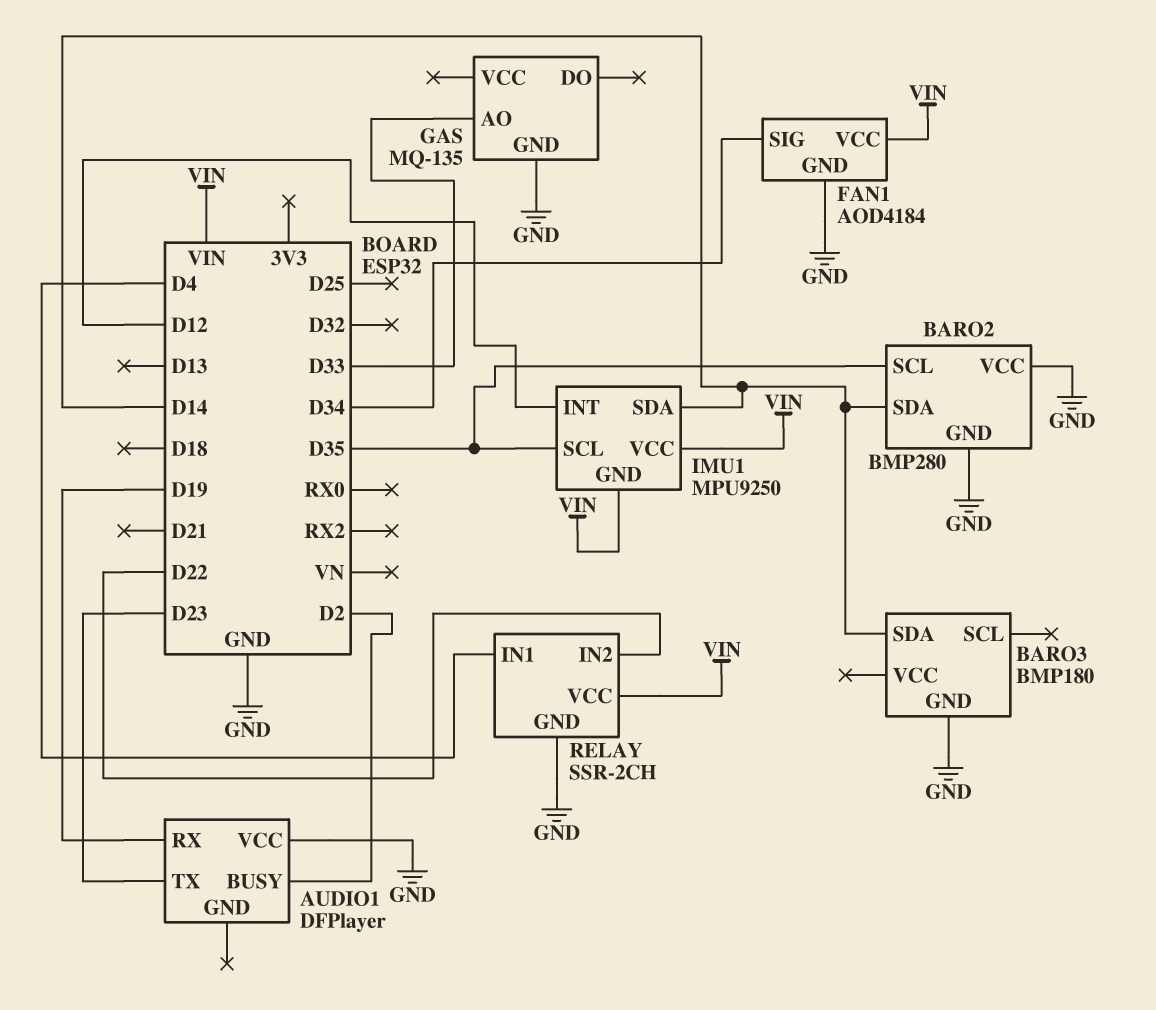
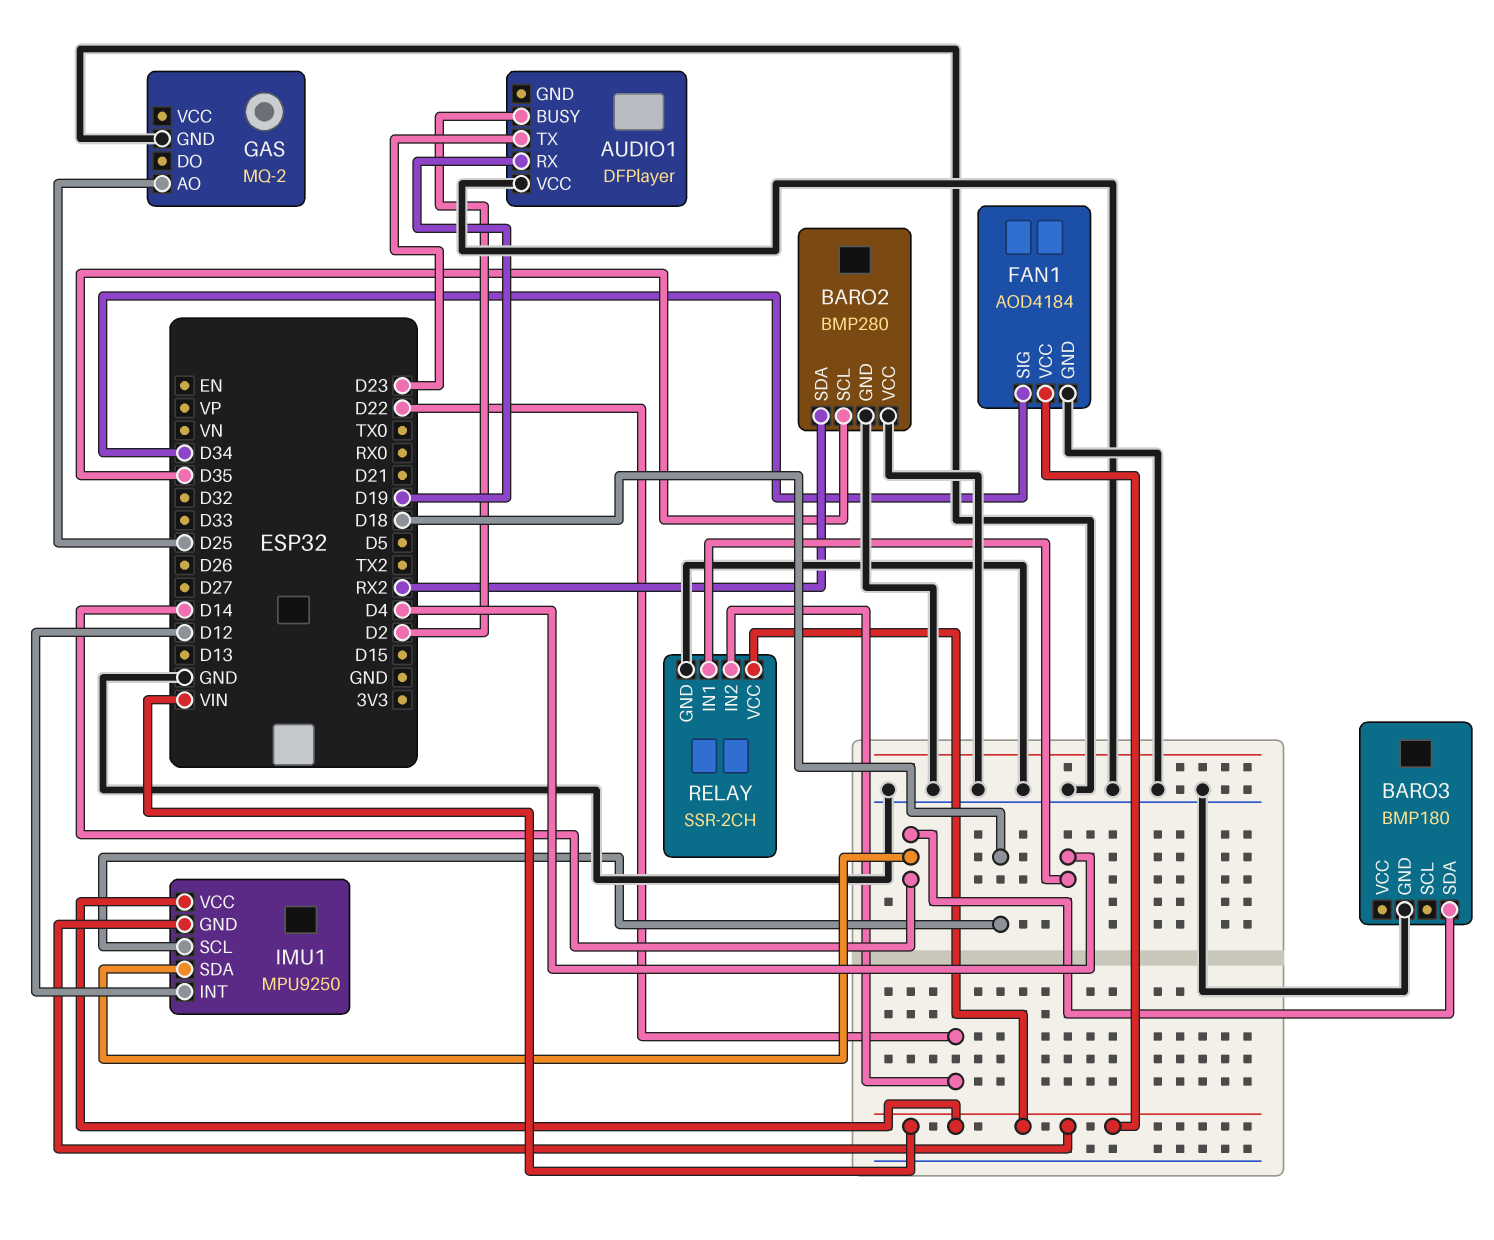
BARO2 pin SDA: D14 -> RX2
GAS: MQ-135 -> MQ-2
GAS pin AO: D33 -> D25
IMU1 pin SCL: D35 -> D18

